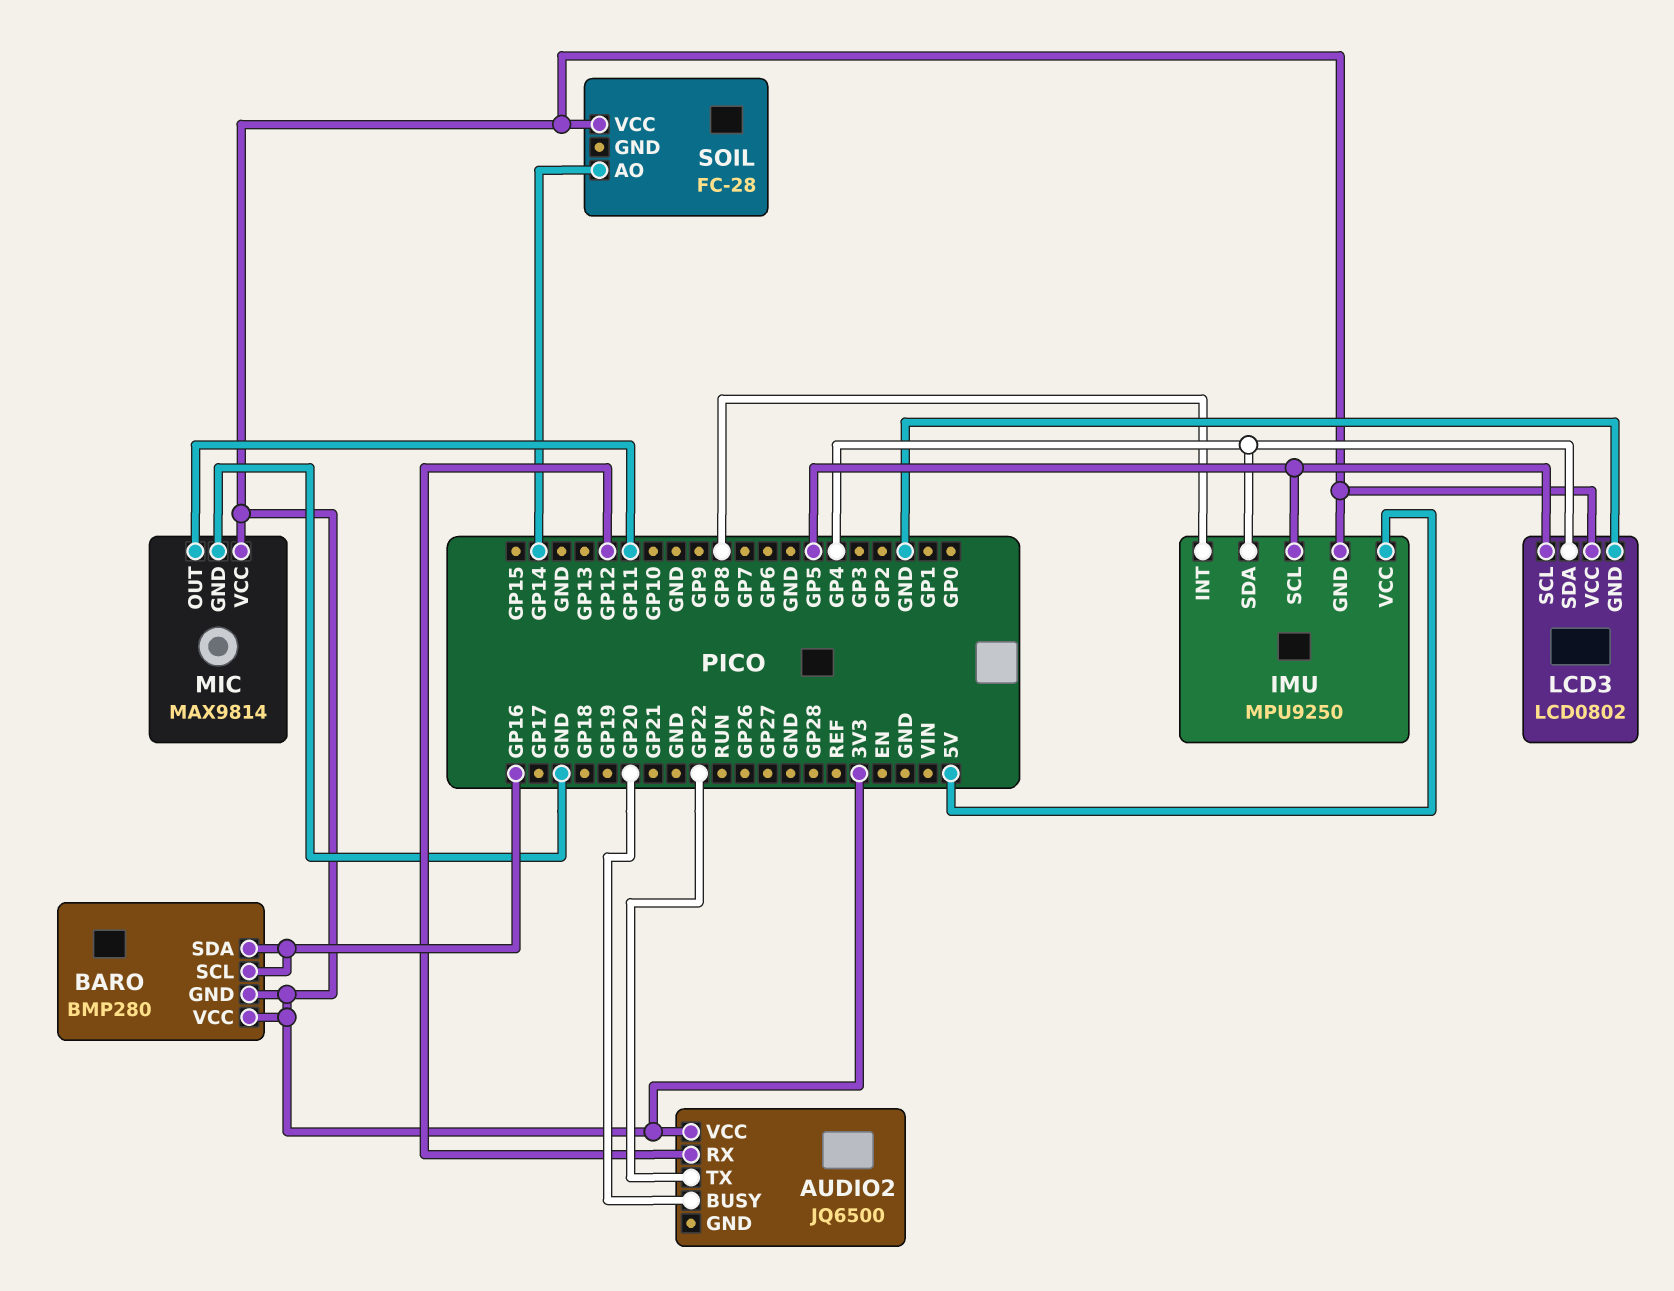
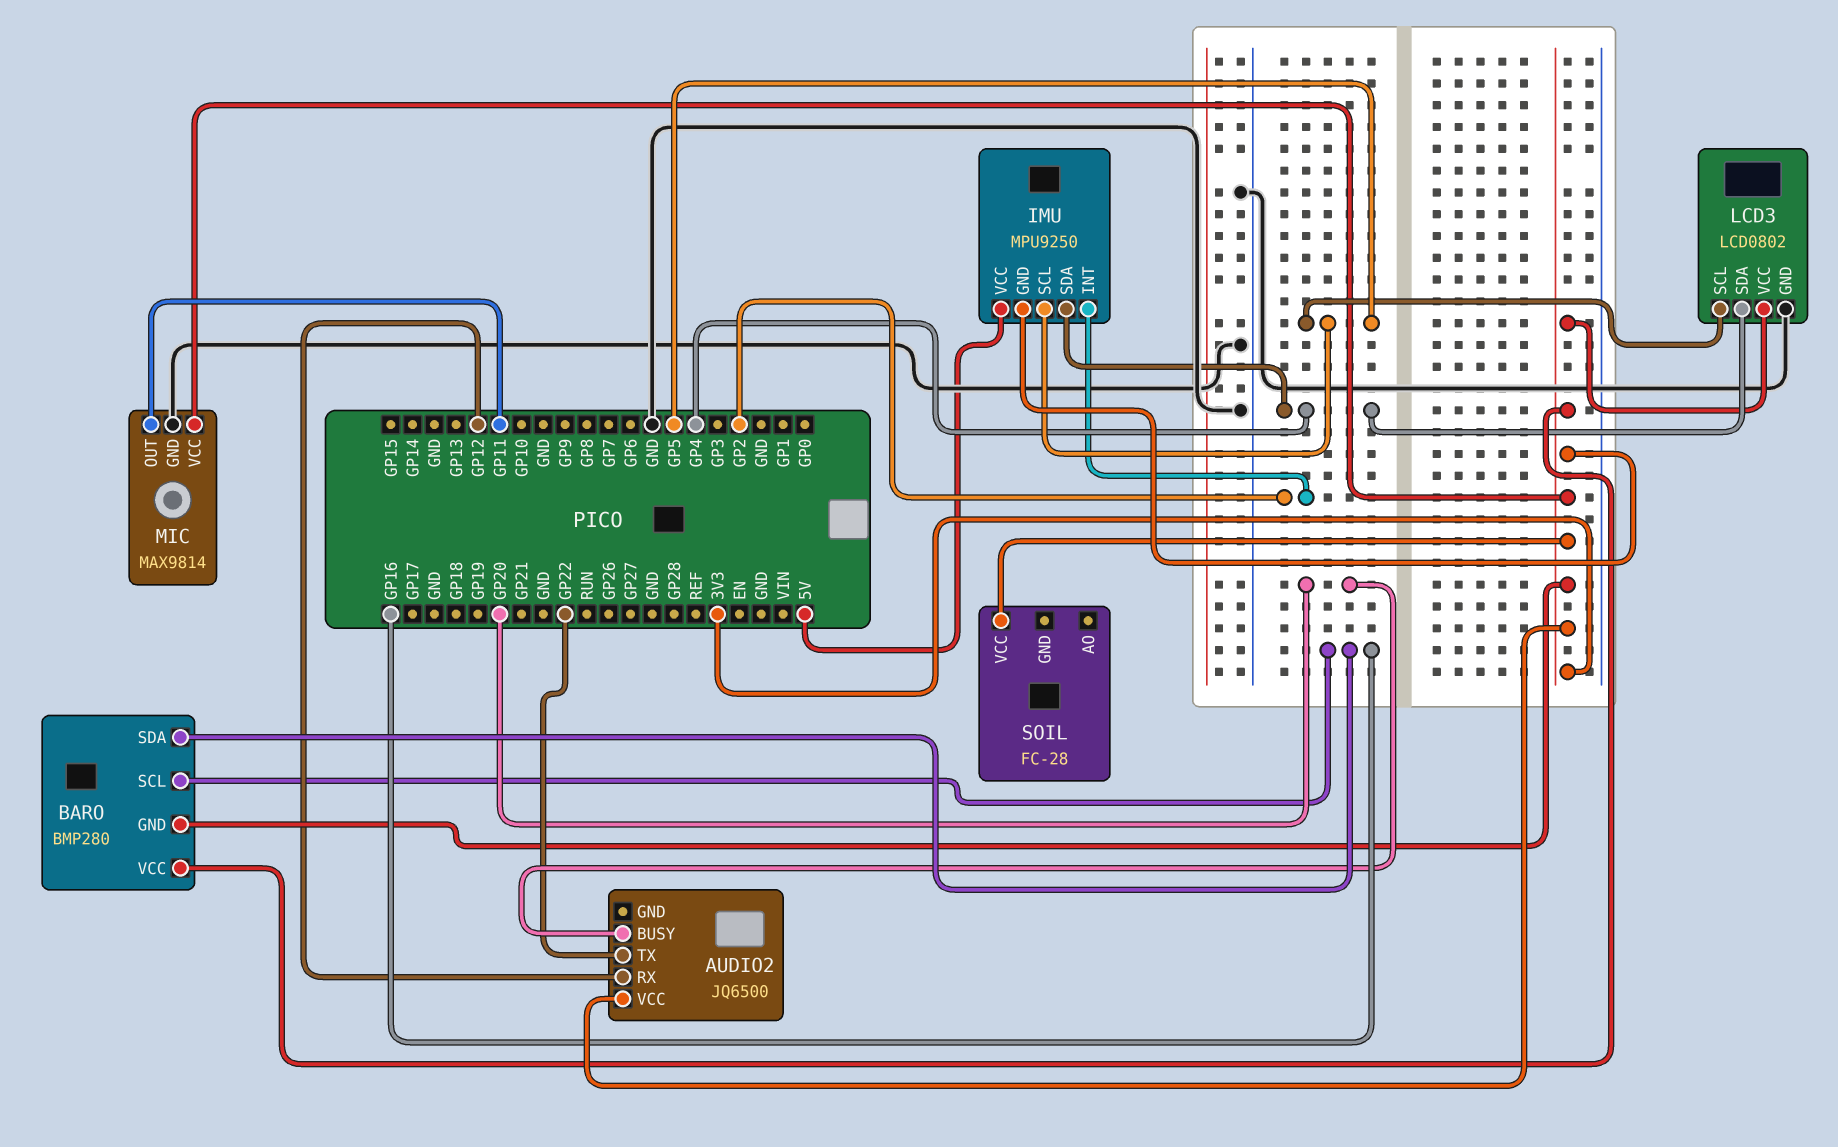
IMU pin INT: GP8 -> GP2
SOIL pin AO: GP14 -> none

